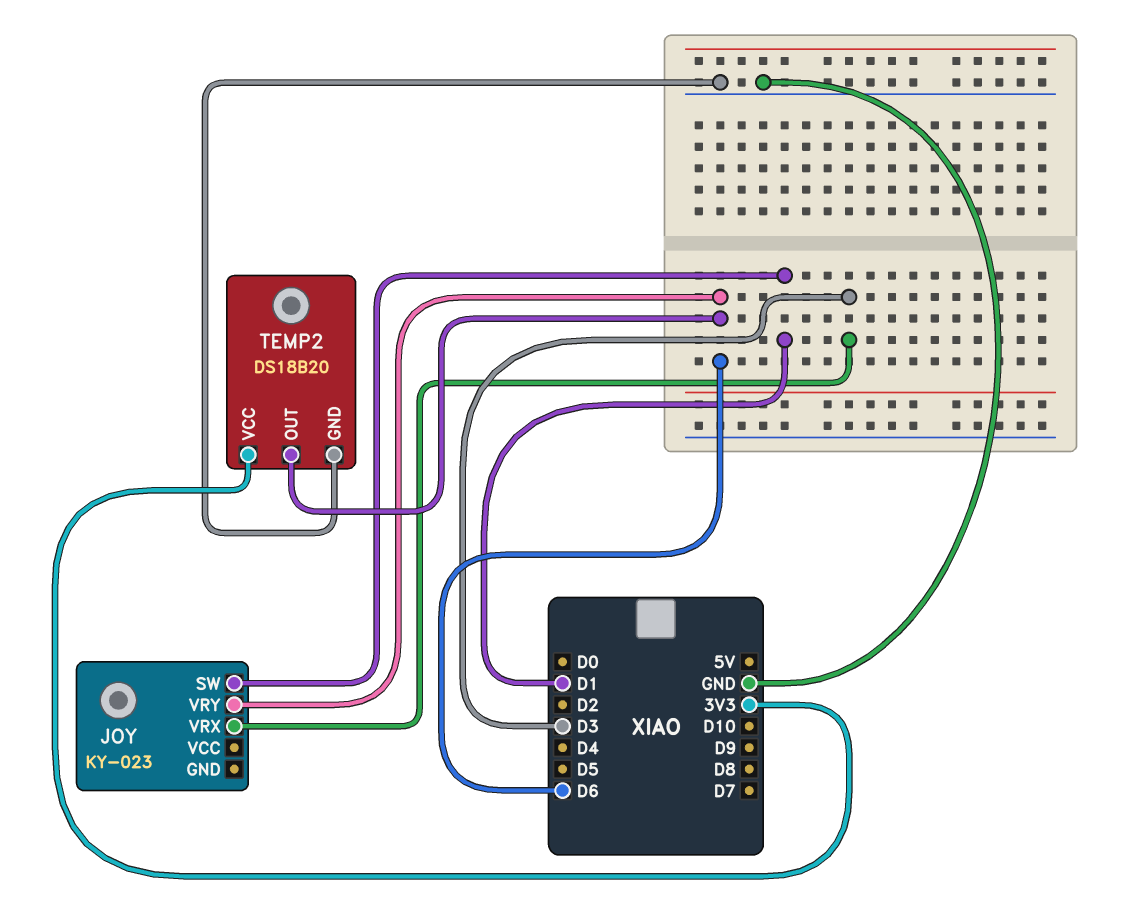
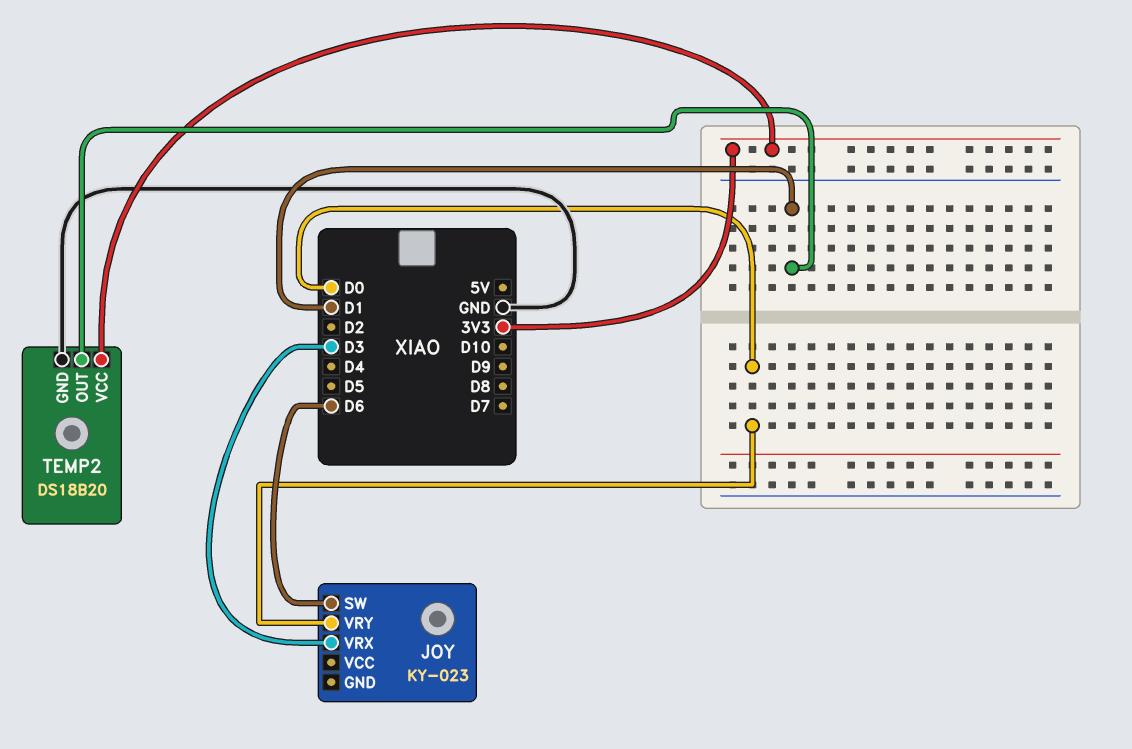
JOY pin SW: D1 -> D6
JOY pin VRY: D6 -> D0
TEMP2 pin OUT: D6 -> D1

